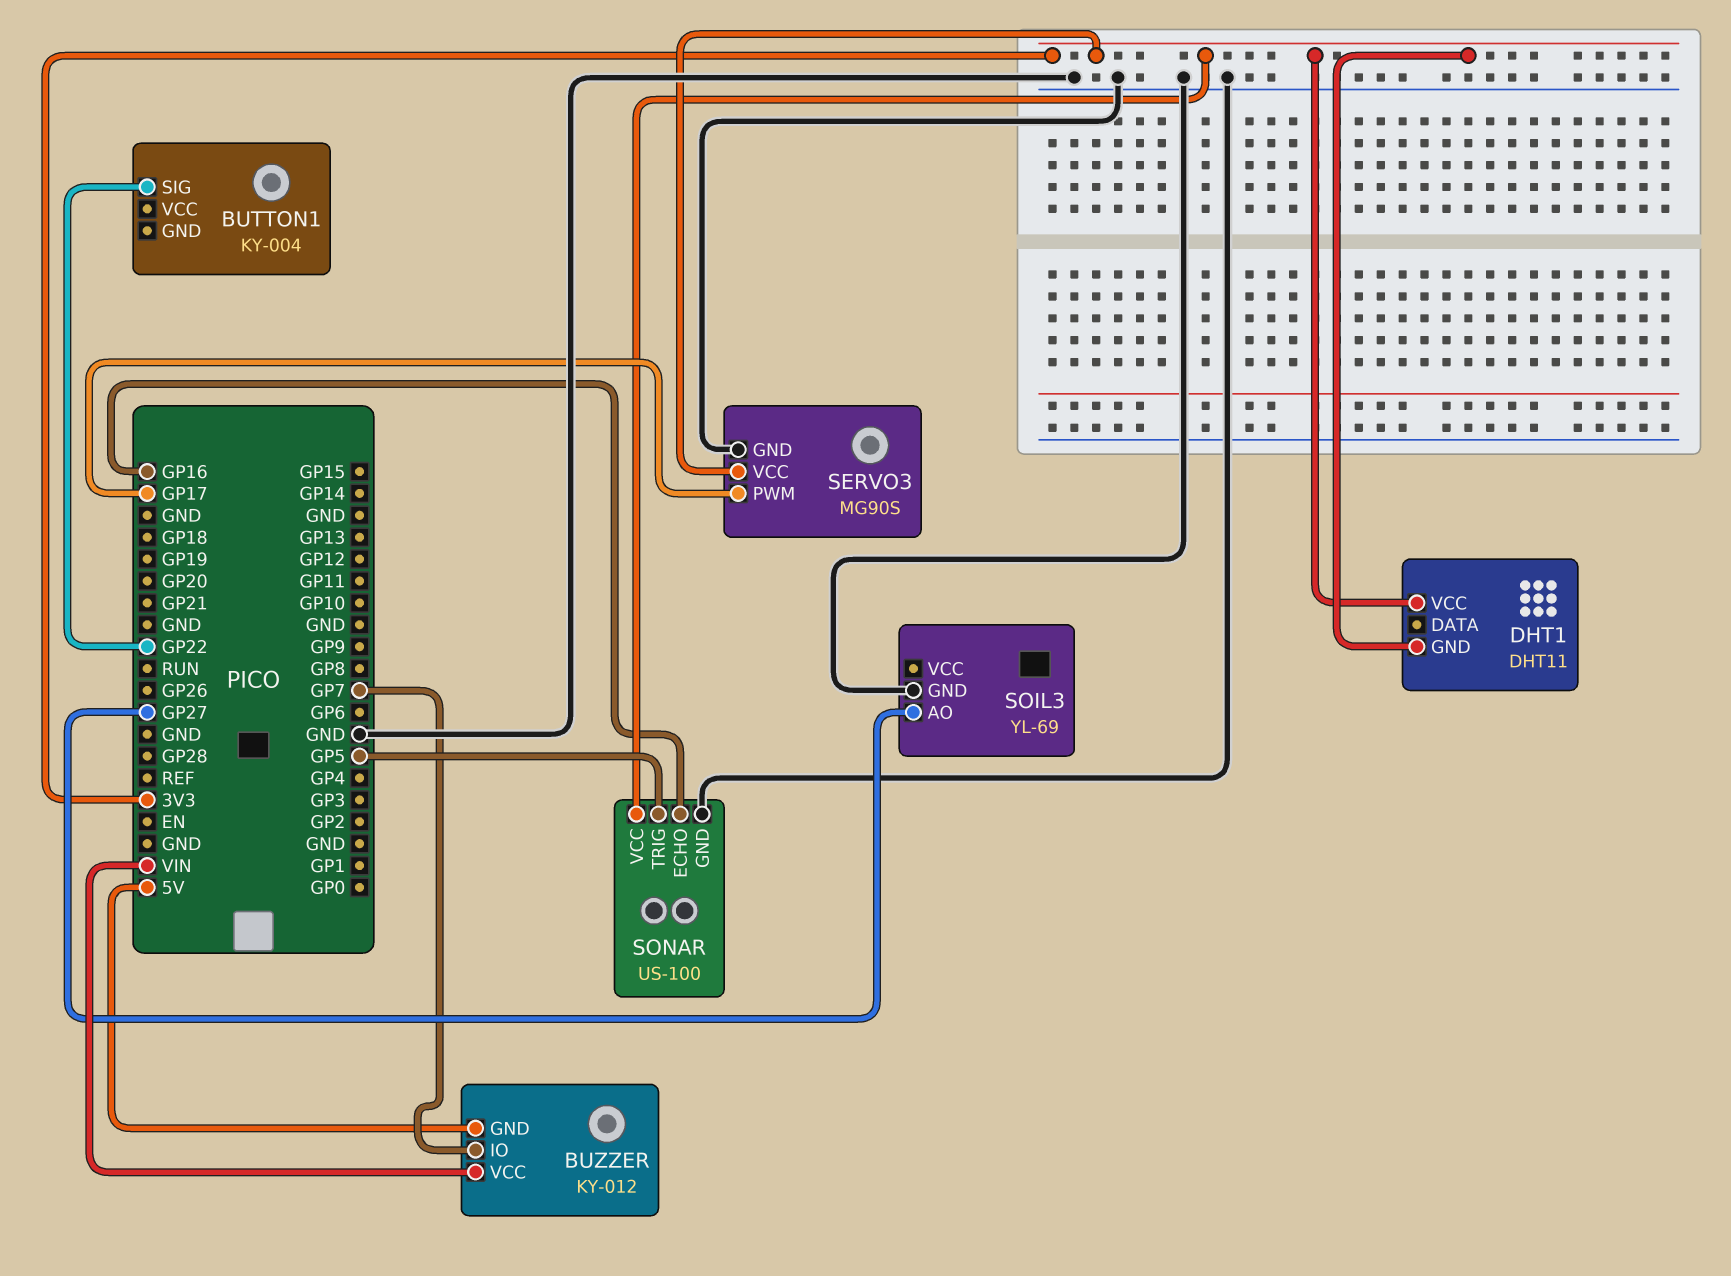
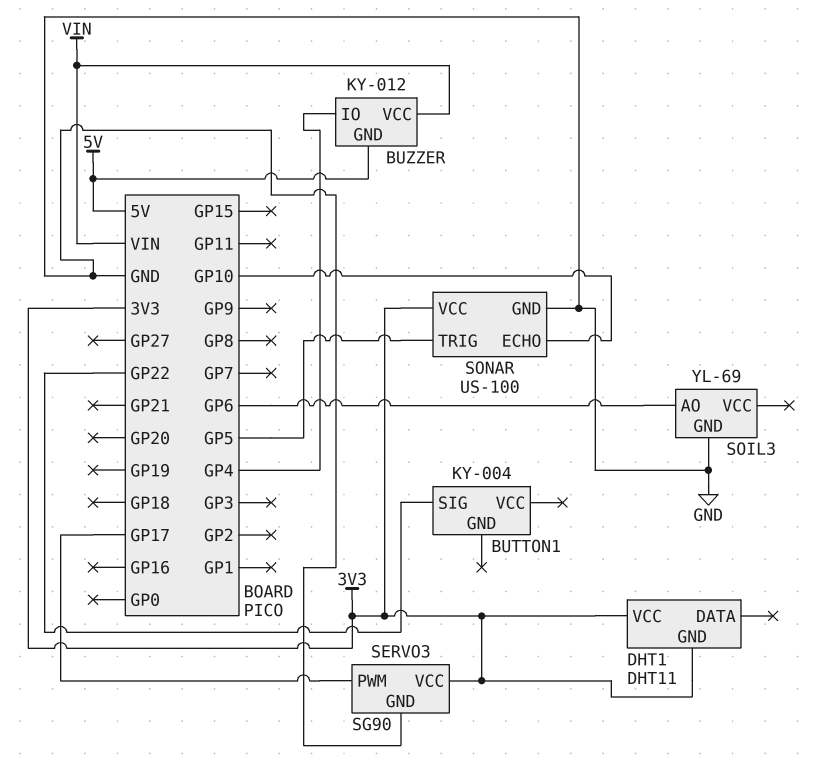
BUZZER pin IO: GP7 -> GP4
SERVO3: MG90S -> SG90
SOIL3 pin AO: GP27 -> GP6
SONAR pin ECHO: GP16 -> GP10

